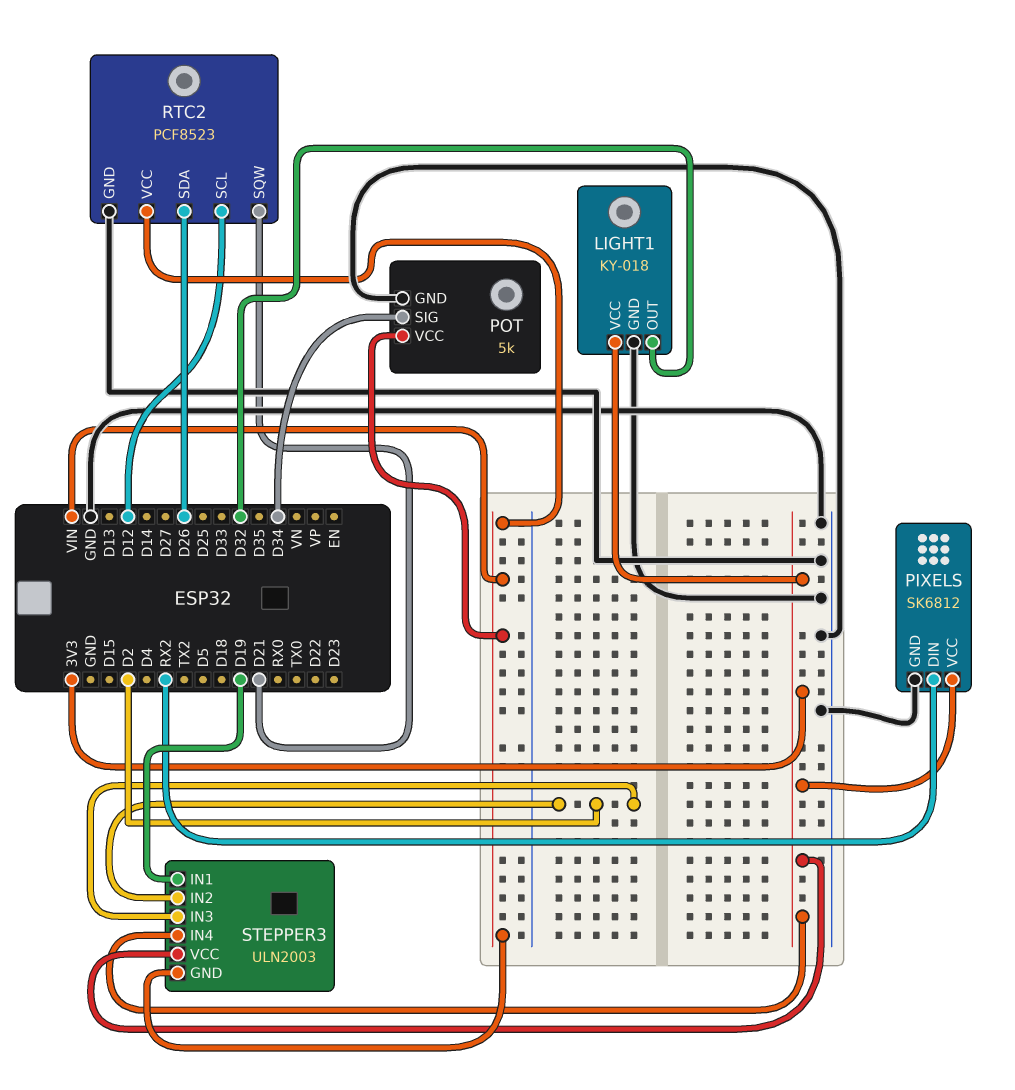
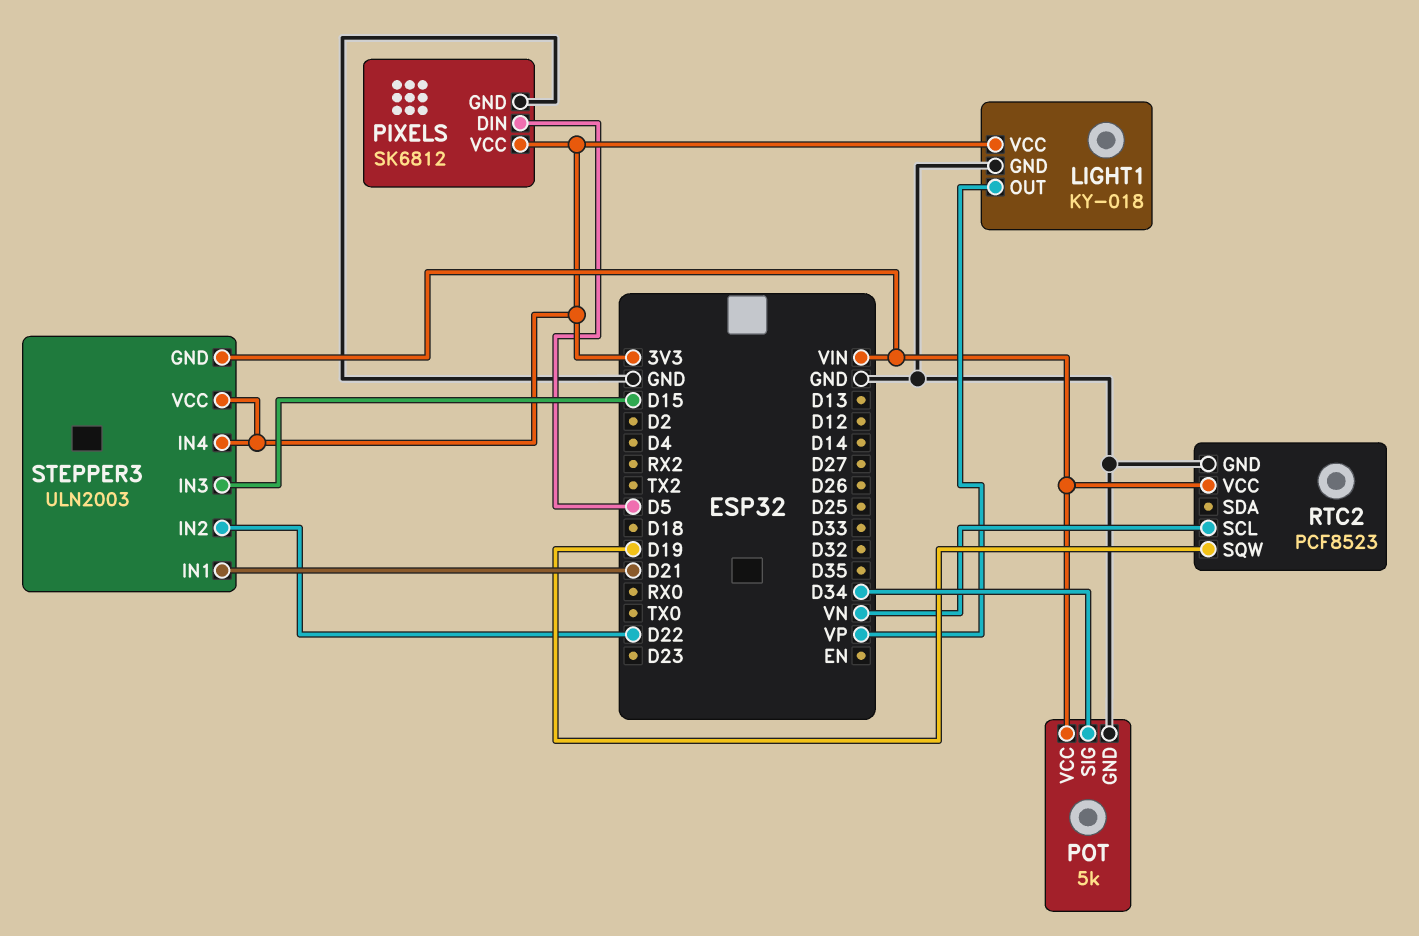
LIGHT1 pin OUT: D32 -> VP
PIXELS pin DIN: RX2 -> D5
RTC2 pin SCL: D12 -> VN
RTC2 pin SDA: D26 -> none
RTC2 pin SQW: D21 -> D19
STEPPER3 pin IN1: D19 -> D21
STEPPER3 pin IN2: D2 -> D22
STEPPER3 pin IN3: D2 -> D15

